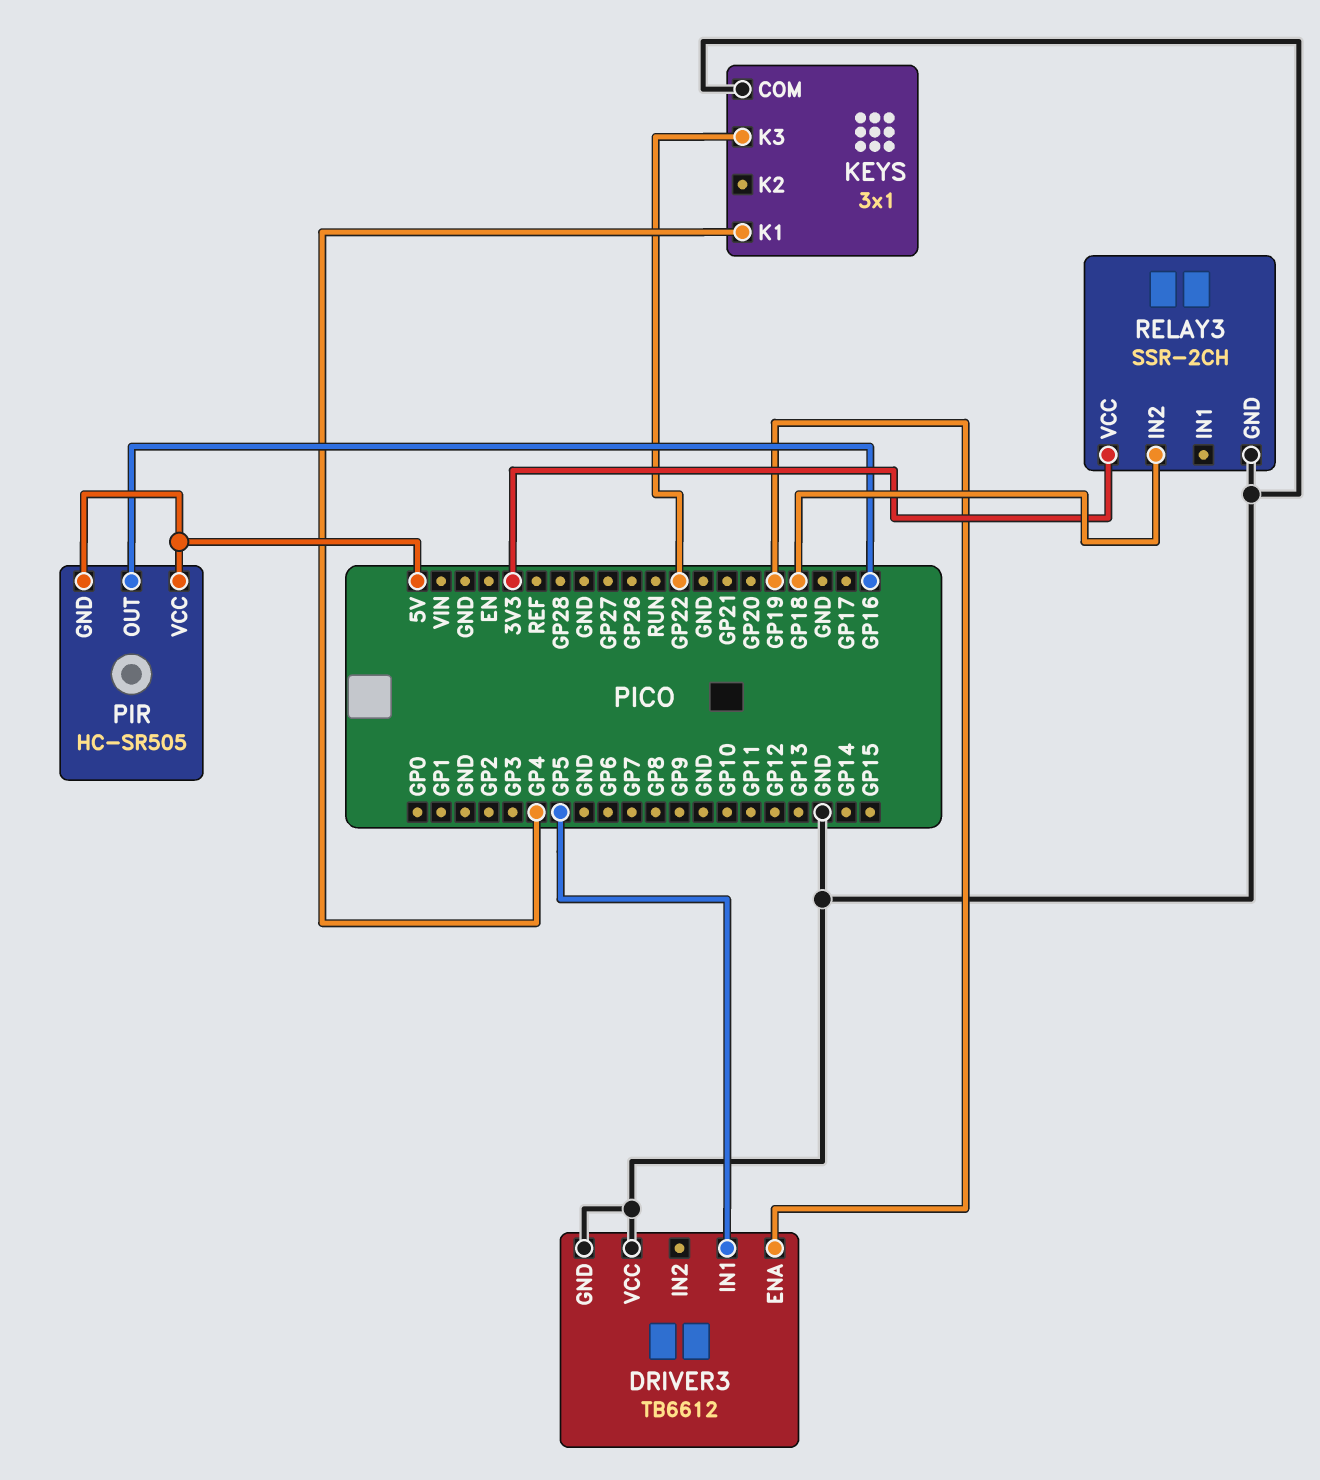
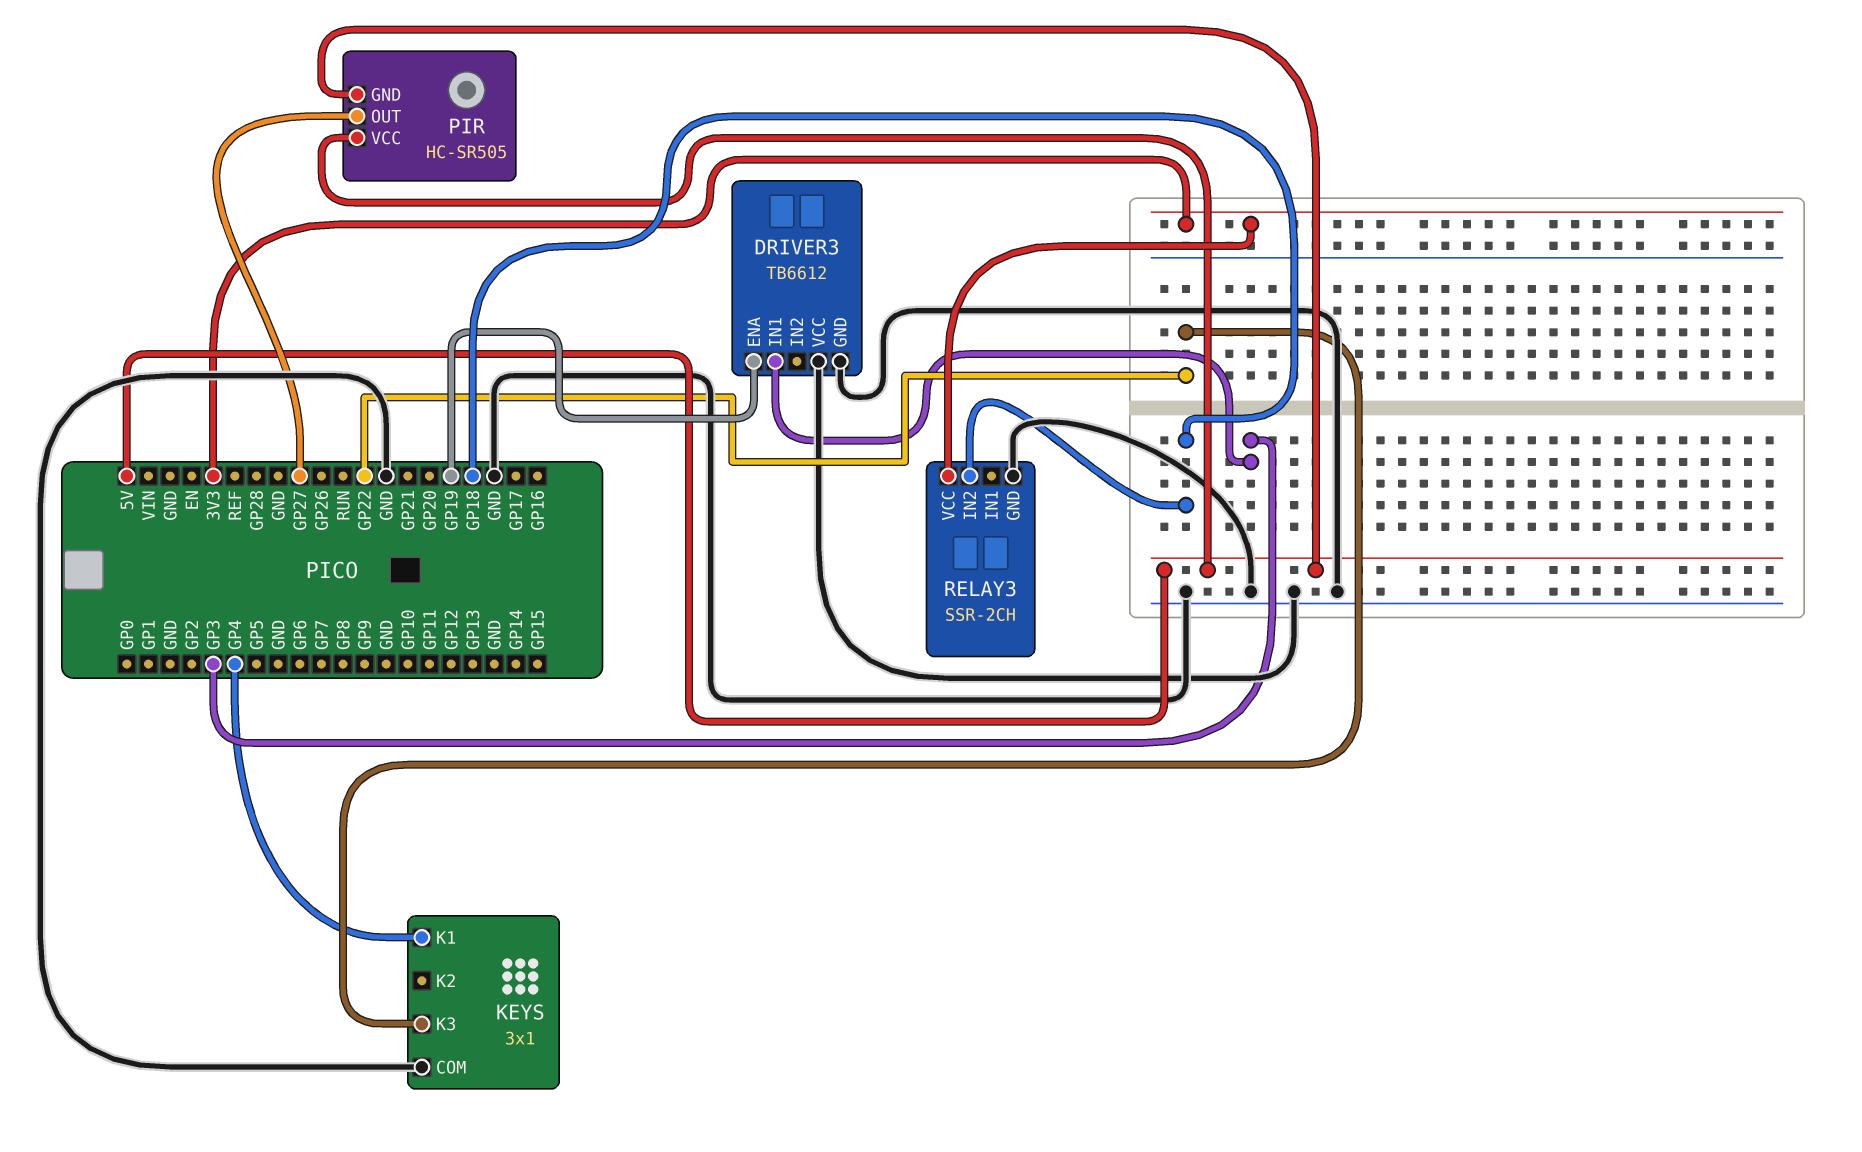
DRIVER3 pin IN1: GP5 -> GP3
PIR pin OUT: GP16 -> GP27

